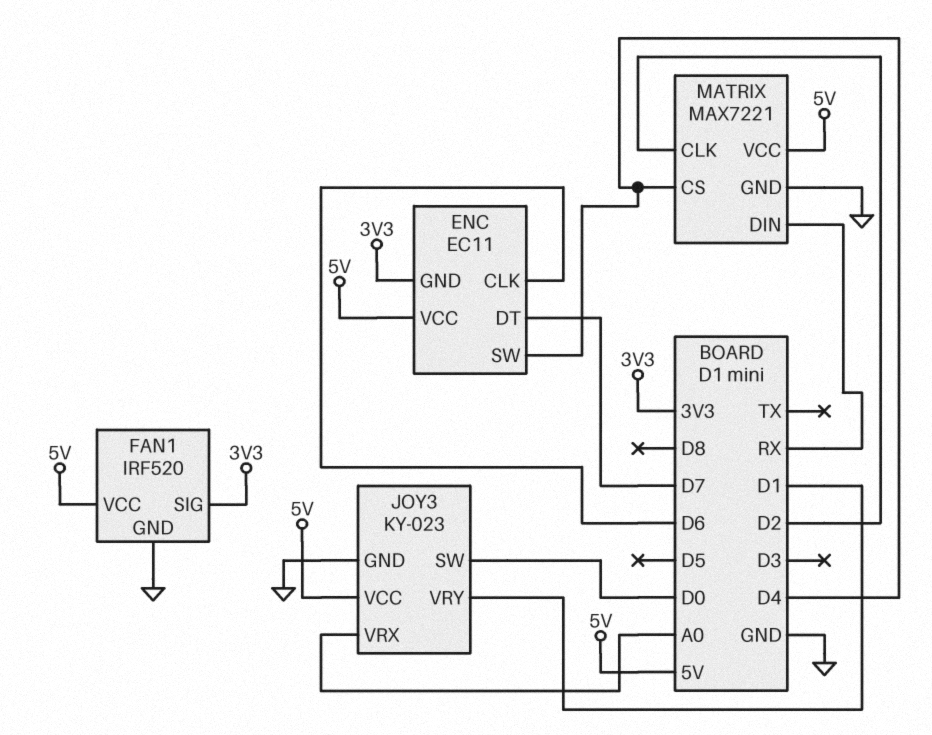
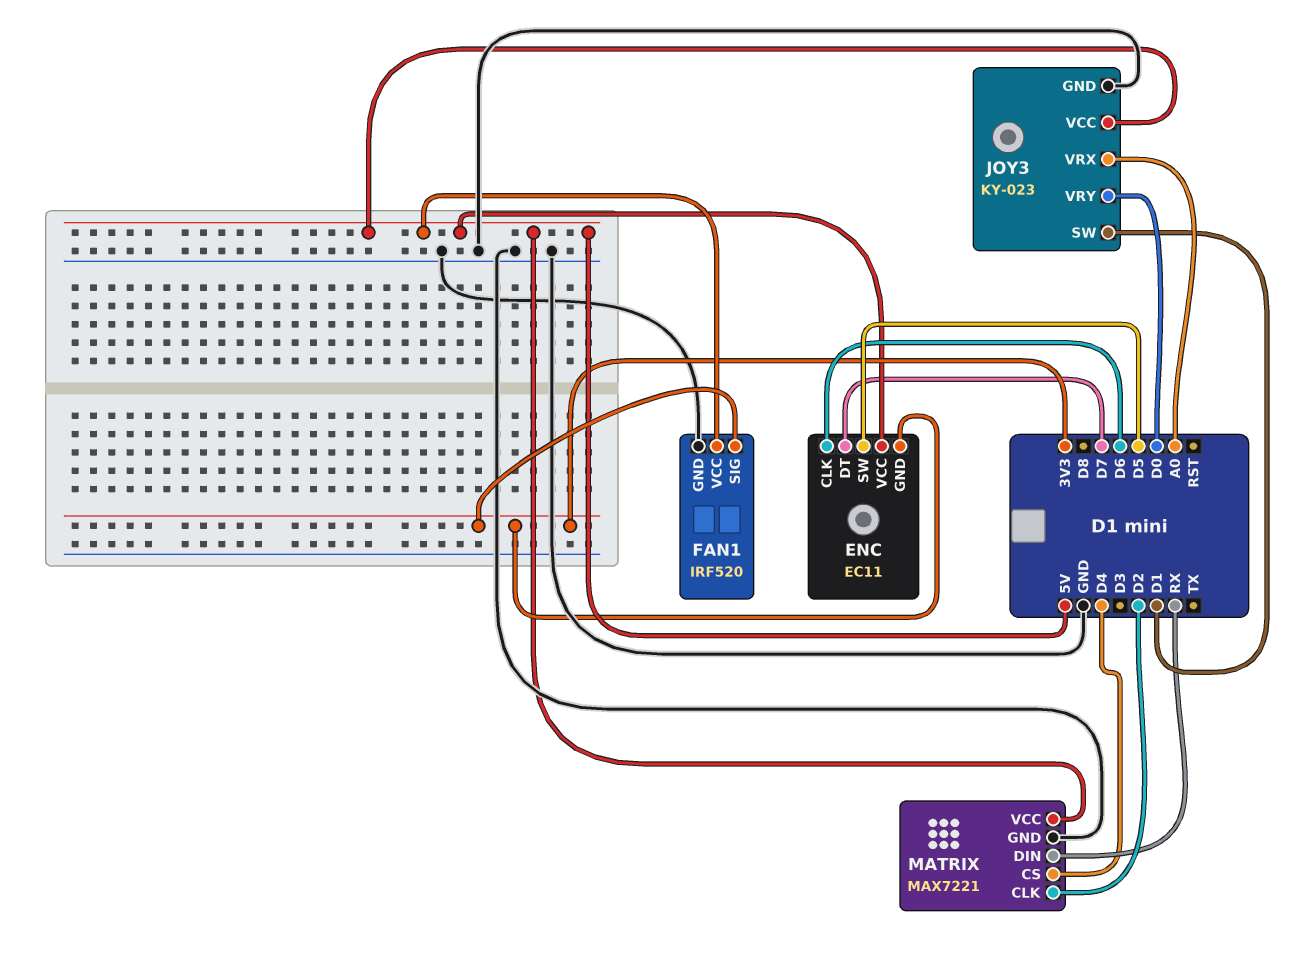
ENC pin SW: D4 -> D5
JOY3 pin SW: D0 -> D1
JOY3 pin VRY: D1 -> D0

